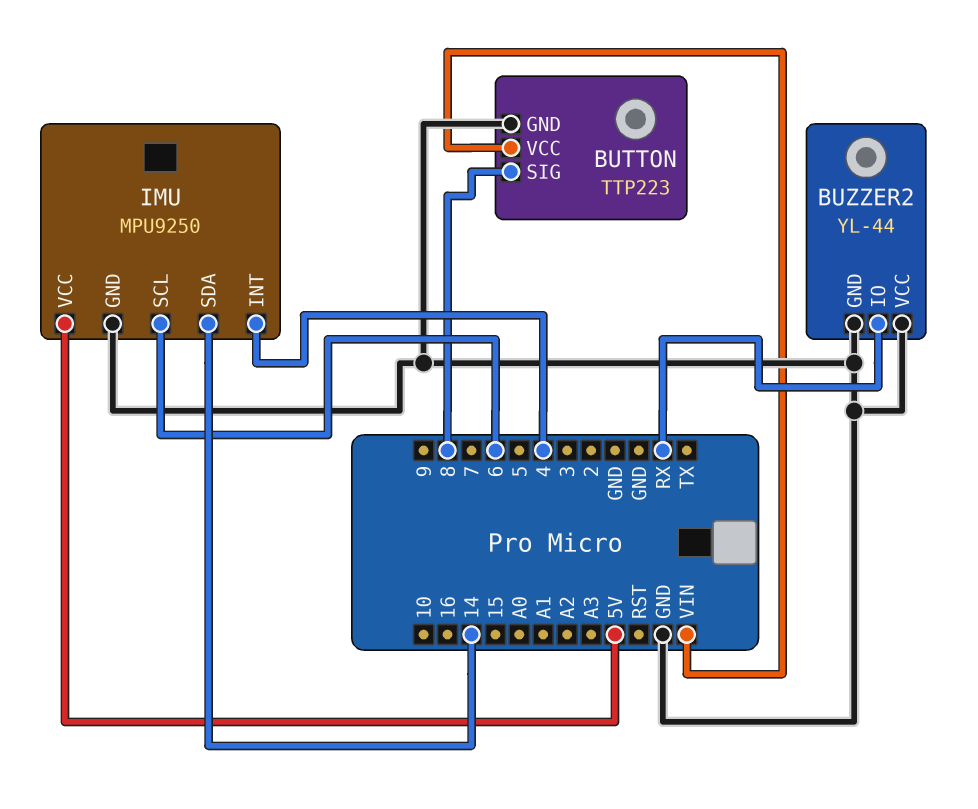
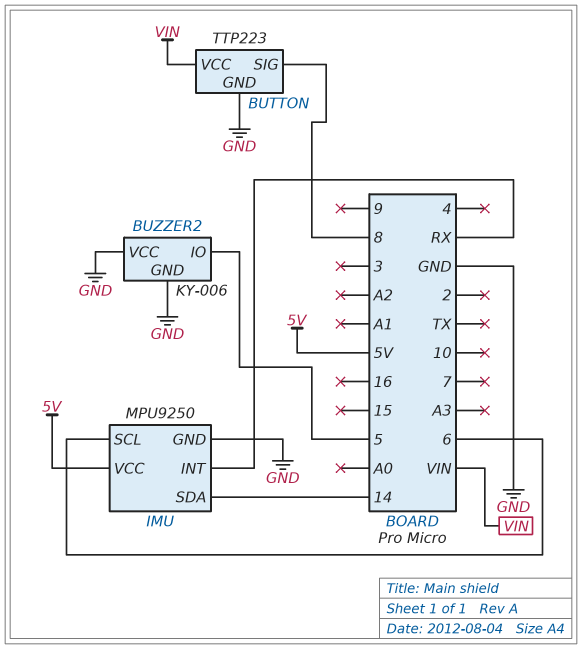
BUZZER2: YL-44 -> KY-006
BUZZER2 pin IO: RX -> 5
IMU pin INT: 4 -> RX

